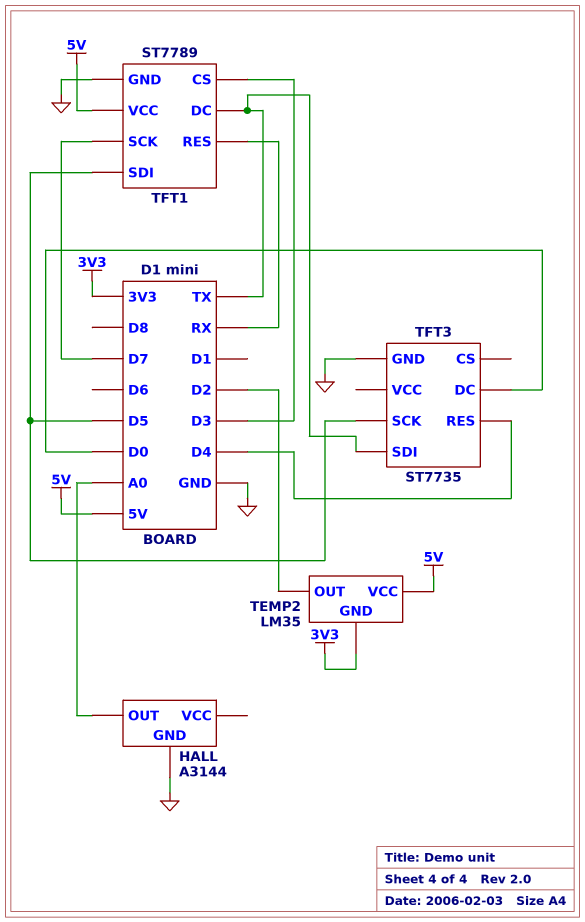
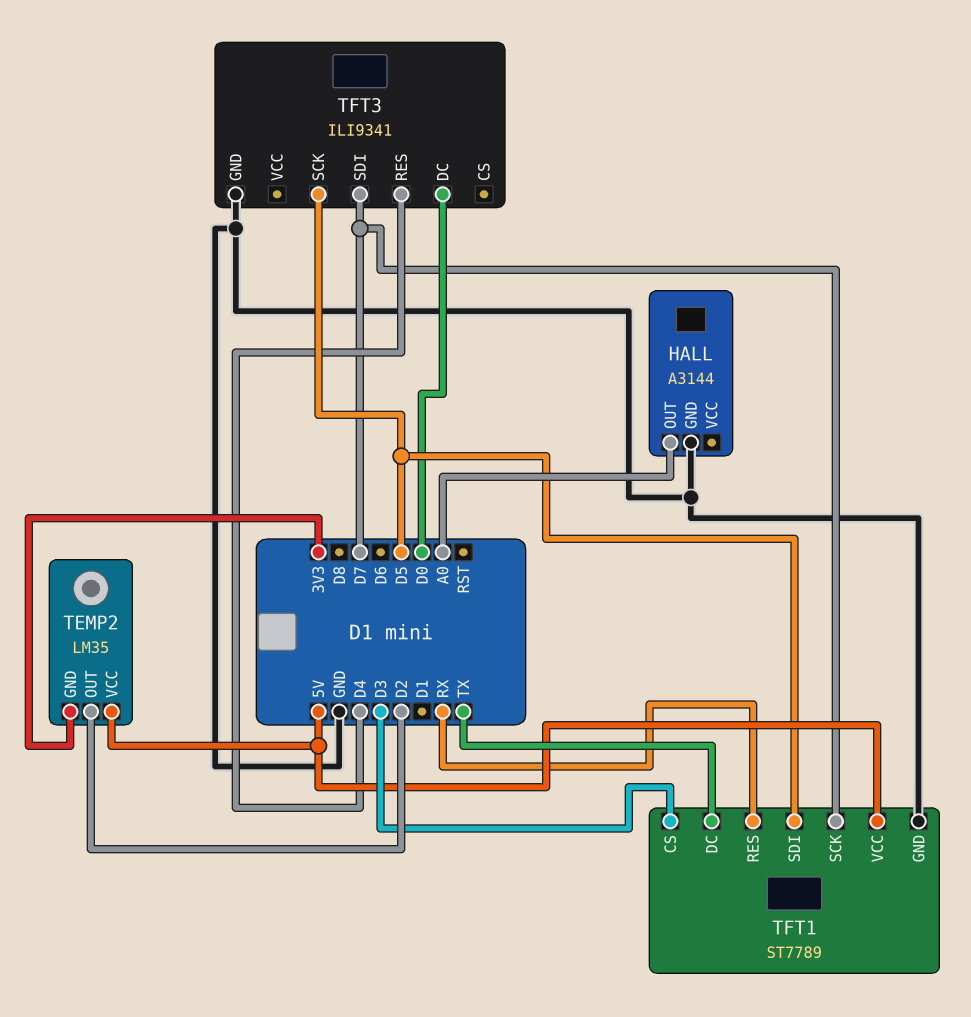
TFT3: ST7735 -> ILI9341
TFT3 pin SDI: TX -> D7

